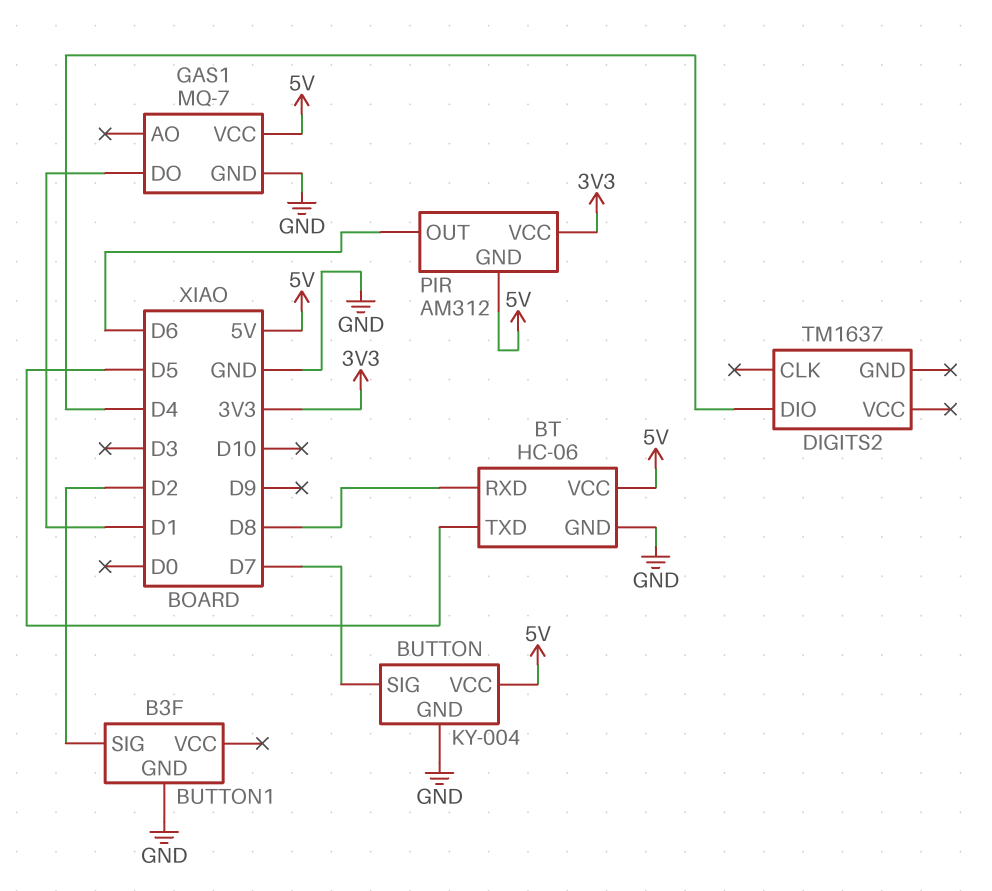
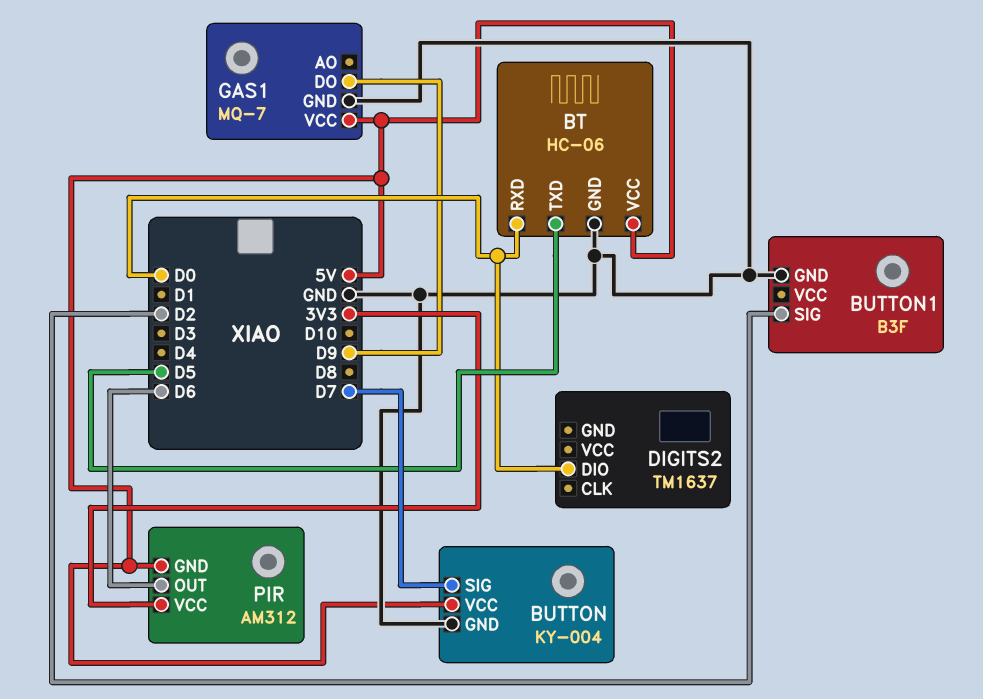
BT pin RXD: D8 -> D0
DIGITS2 pin DIO: D4 -> D0
GAS1 pin DO: D1 -> D9

